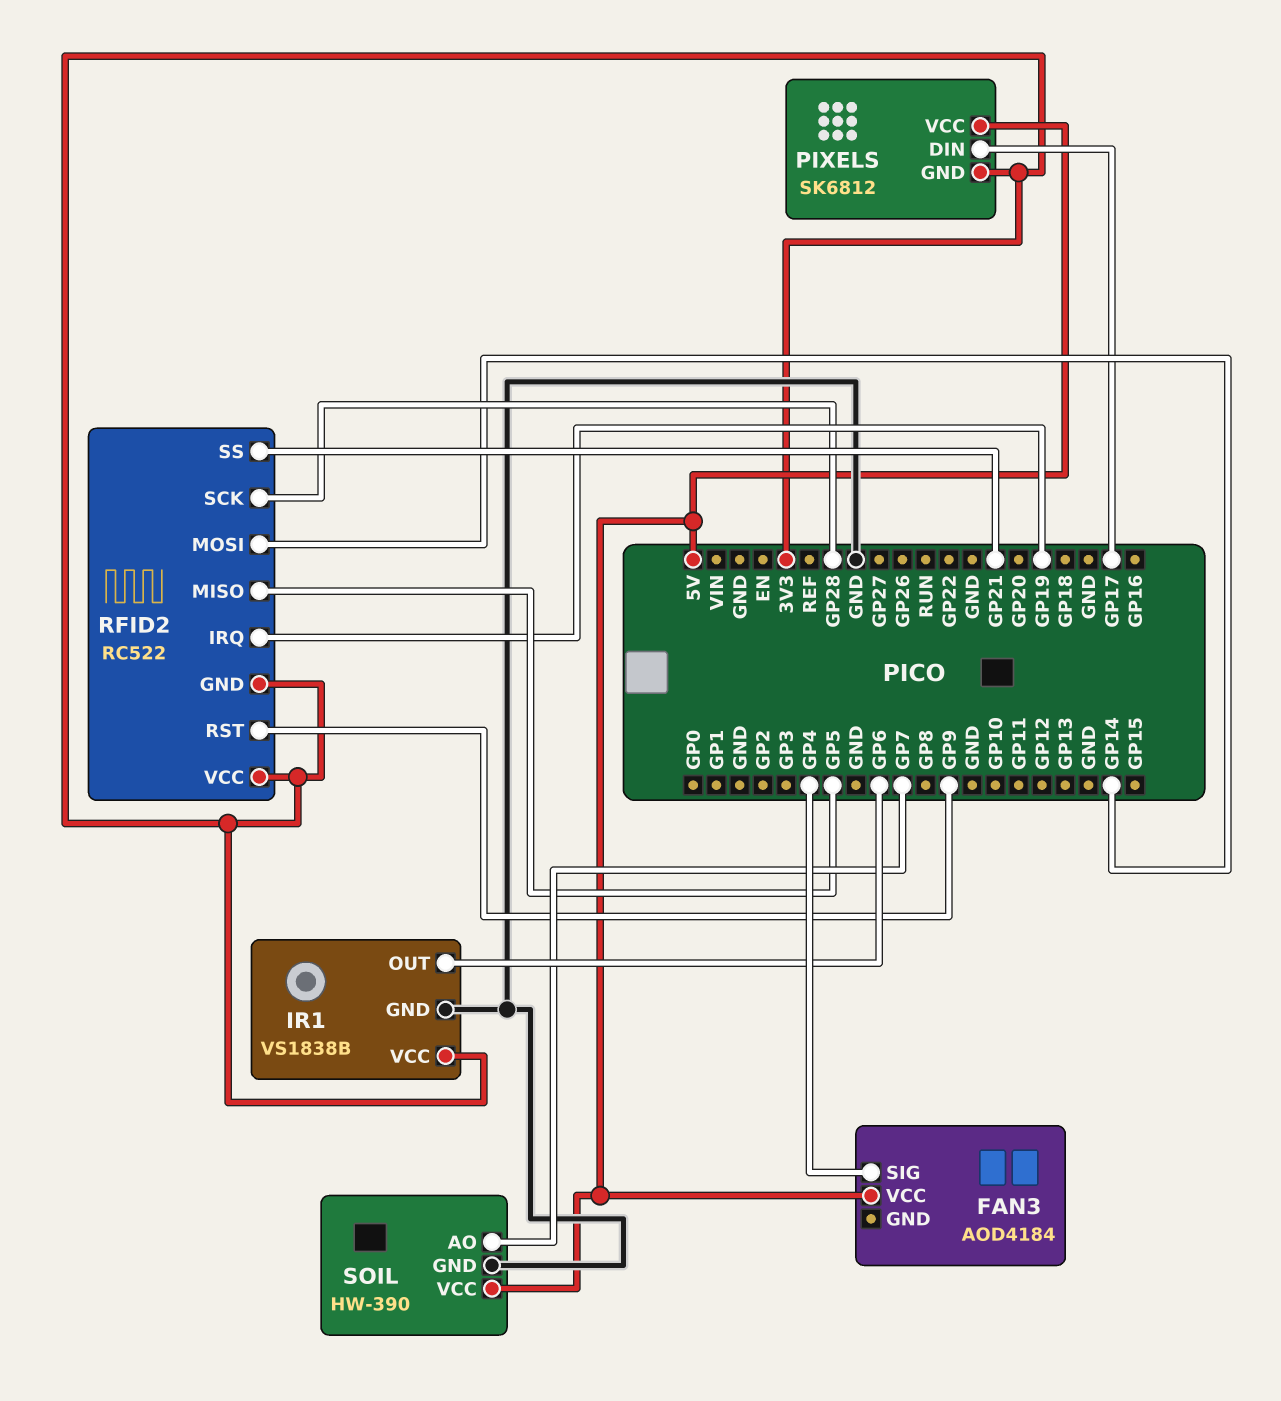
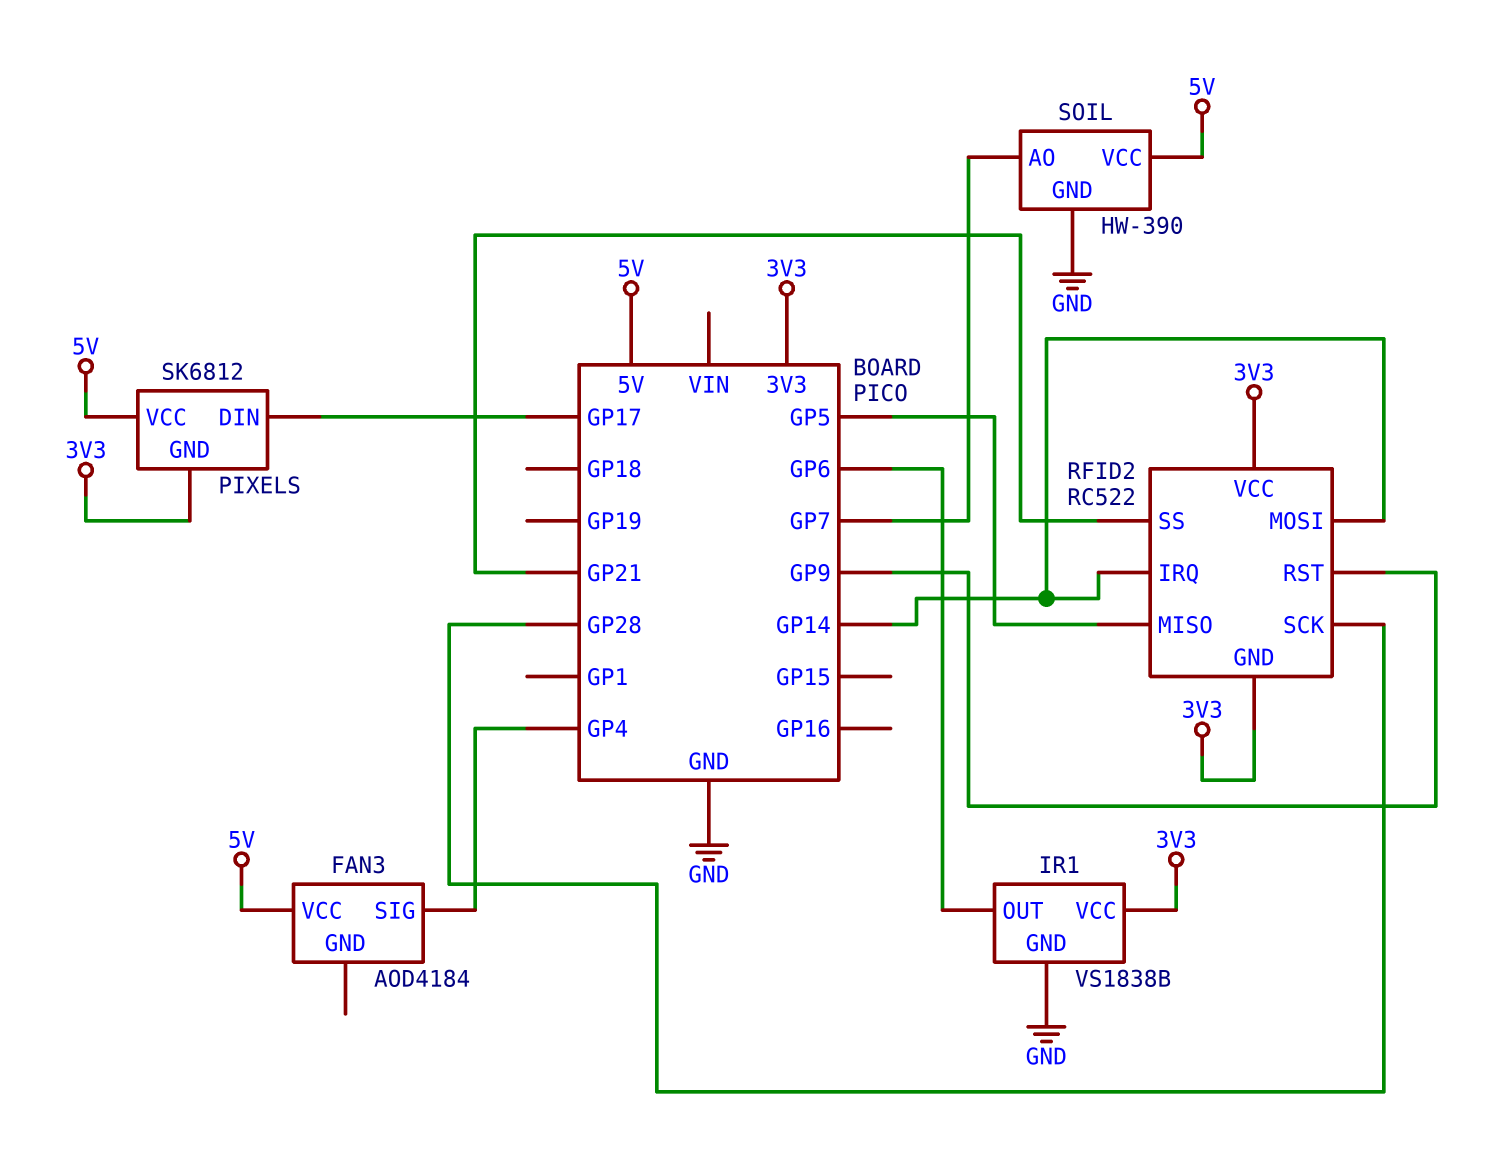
RFID2 pin IRQ: GP19 -> GP14

